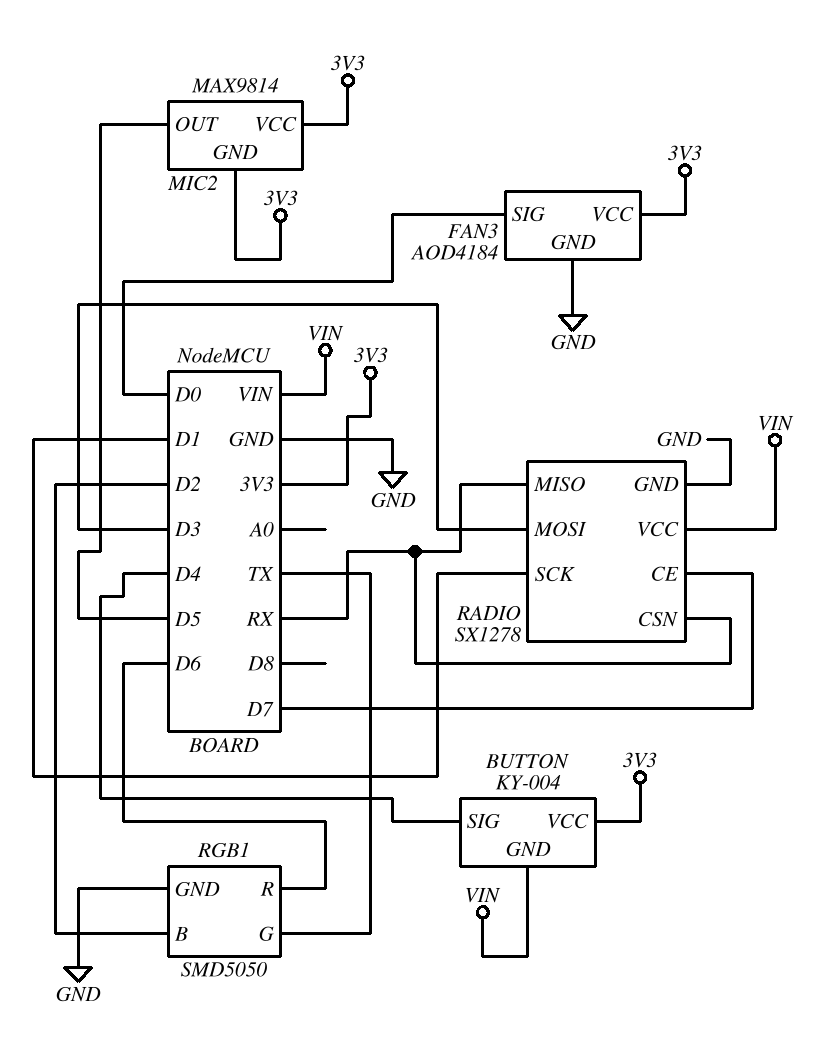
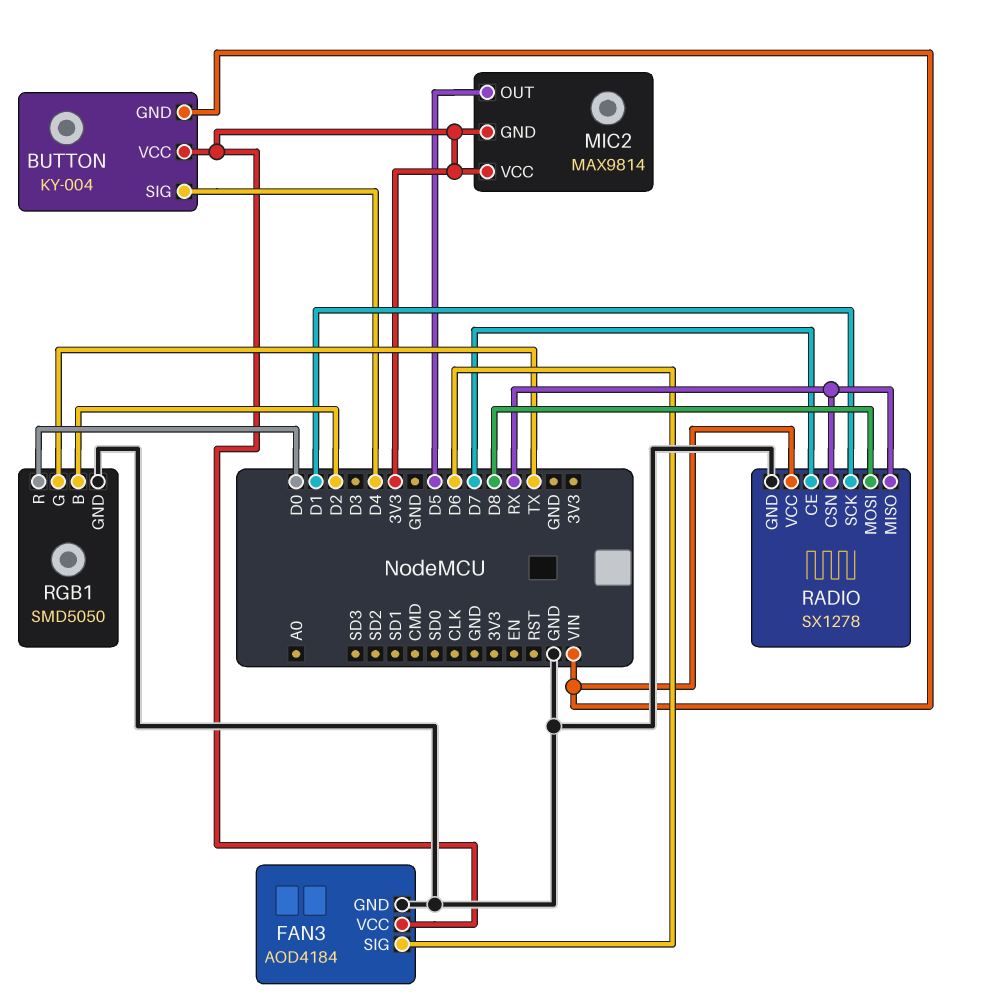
FAN3 pin SIG: D0 -> D6
RADIO pin MOSI: D3 -> D8
RGB1 pin R: D6 -> D0

